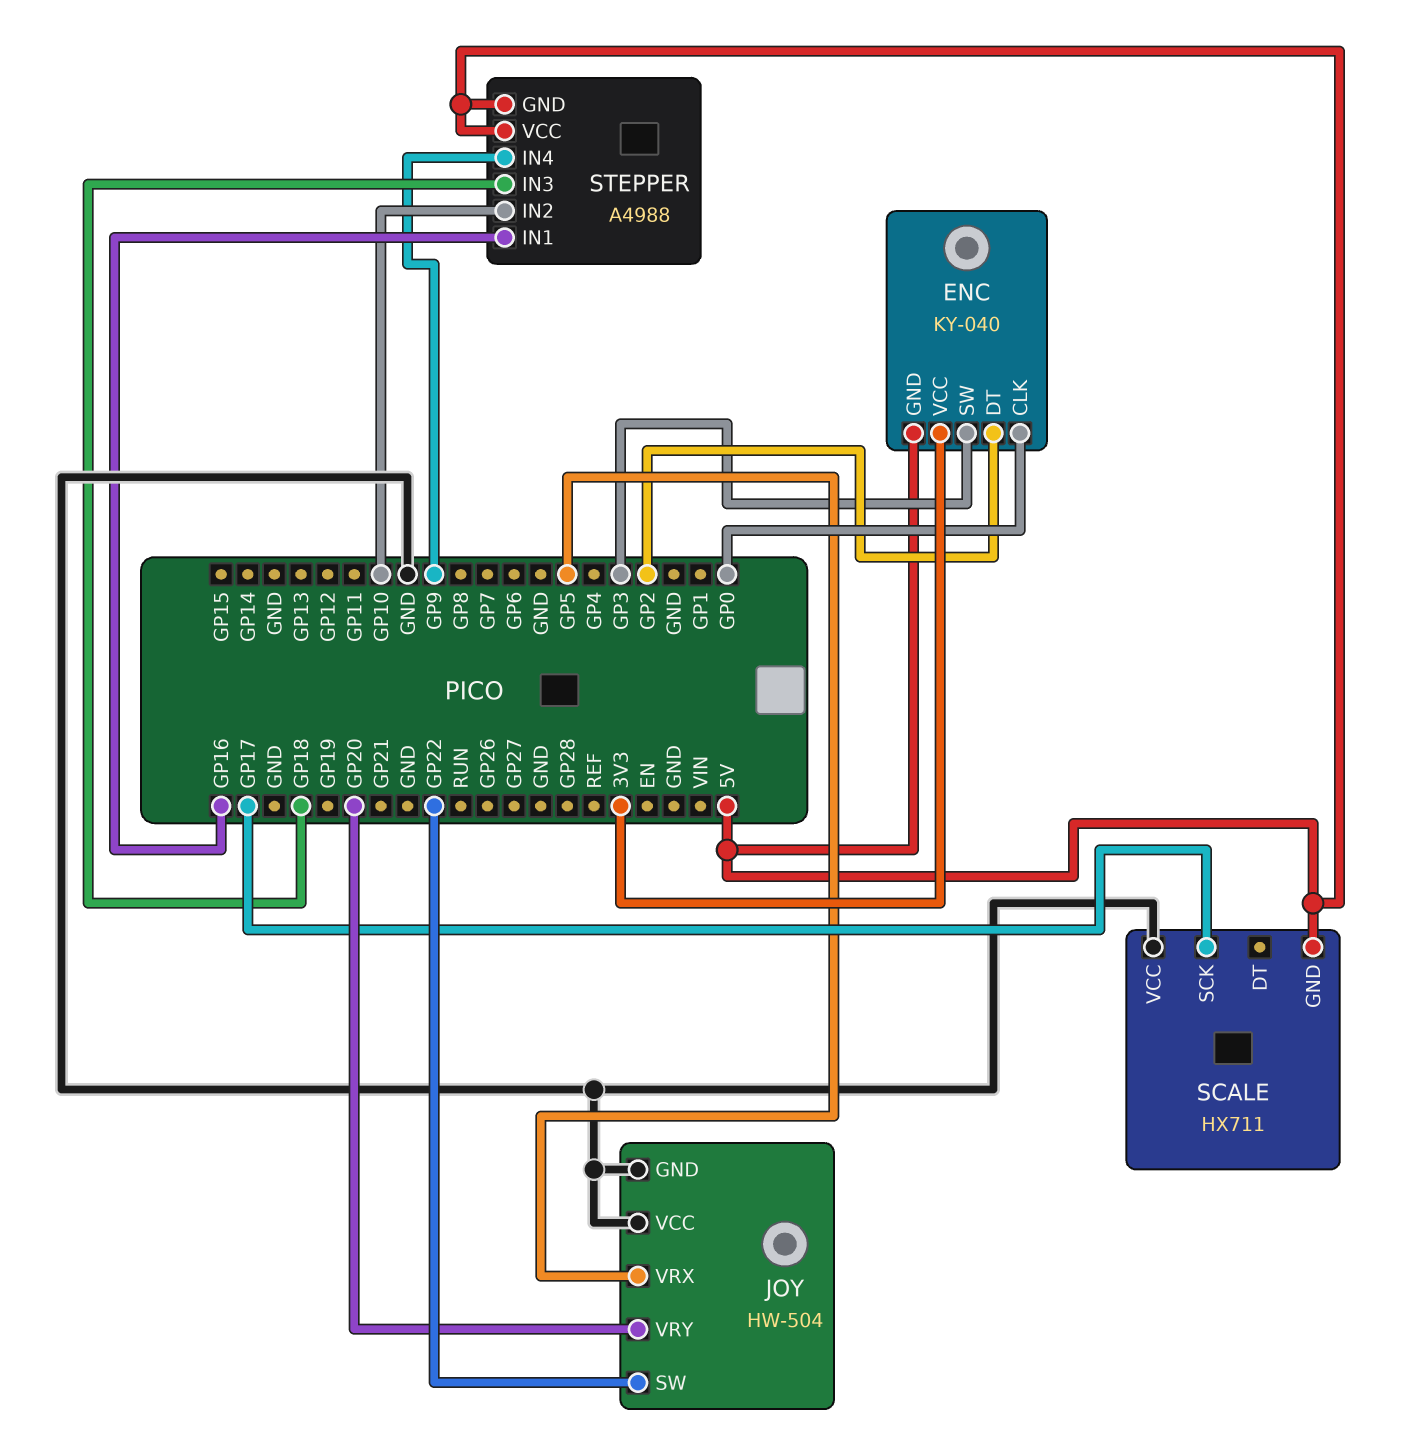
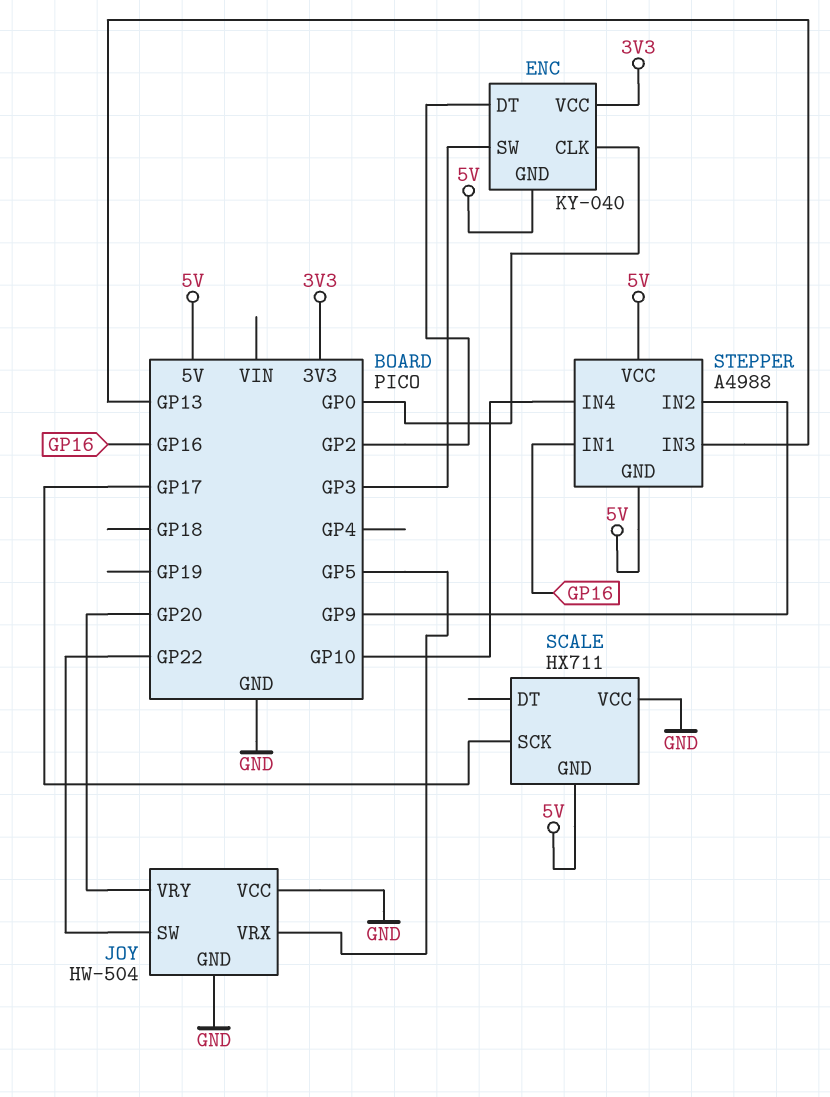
STEPPER pin IN2: GP10 -> GP9
STEPPER pin IN3: GP18 -> GP13
STEPPER pin IN4: GP9 -> GP10

